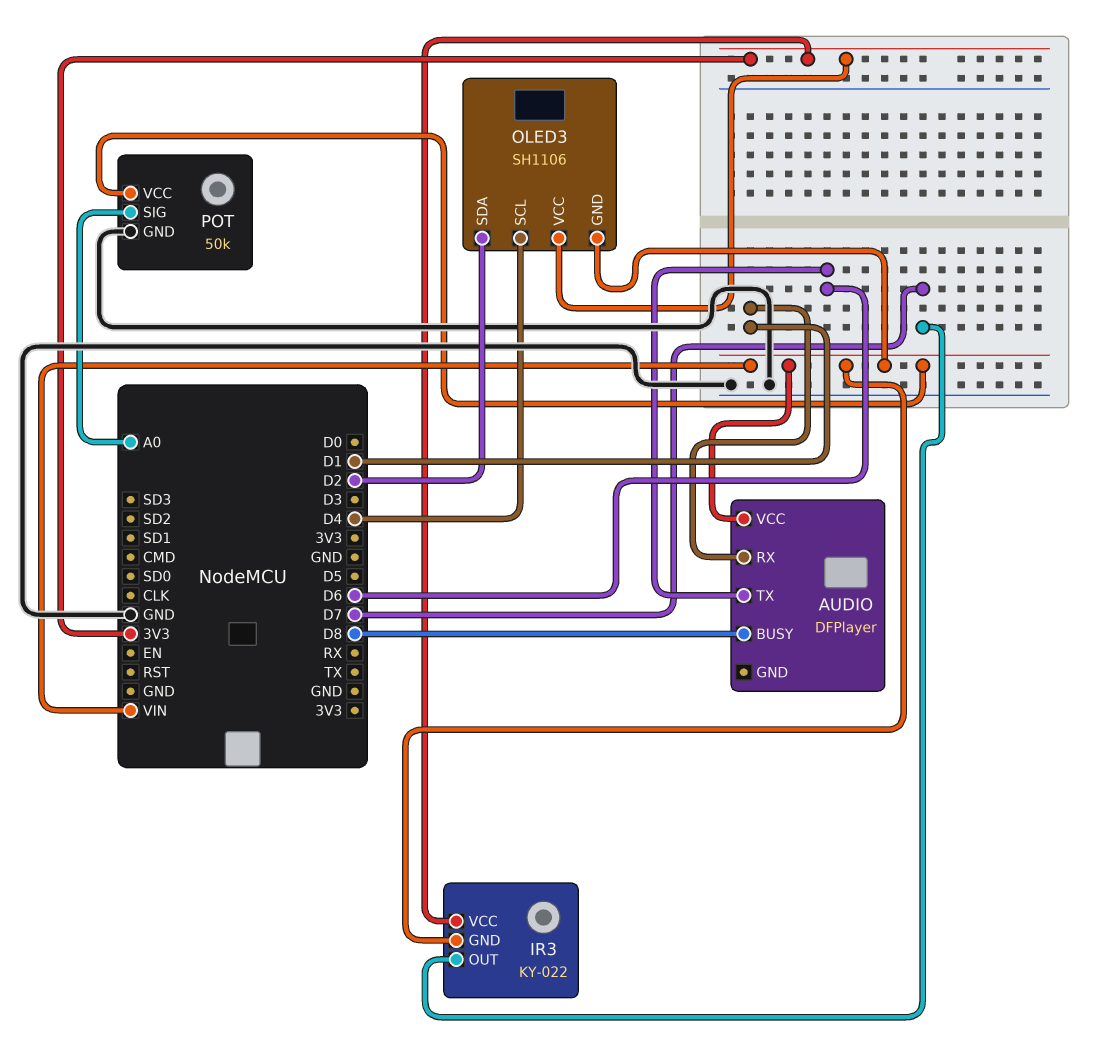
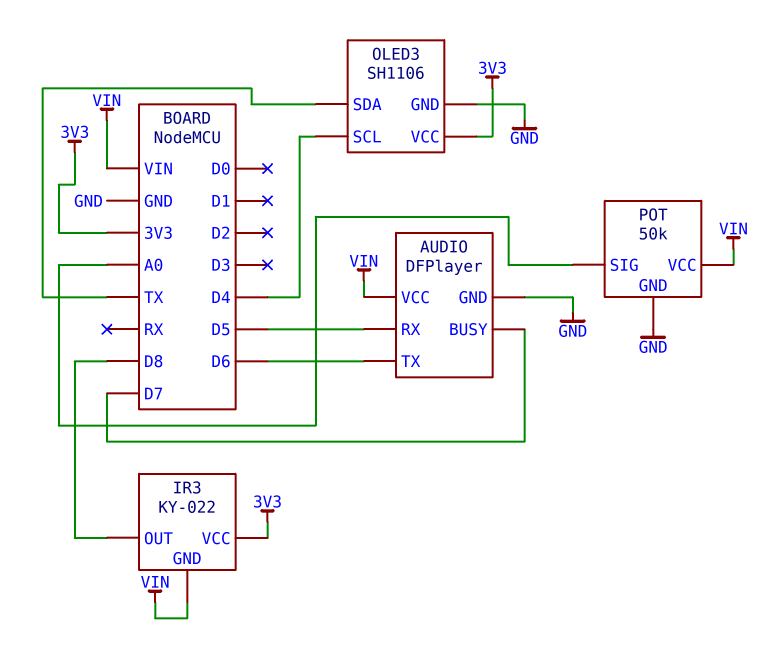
AUDIO pin BUSY: D8 -> D7
AUDIO pin GND: none -> GND
AUDIO pin RX: D1 -> D5
IR3 pin OUT: D7 -> D8
OLED3 pin GND: VIN -> GND
OLED3 pin SDA: D2 -> TX

